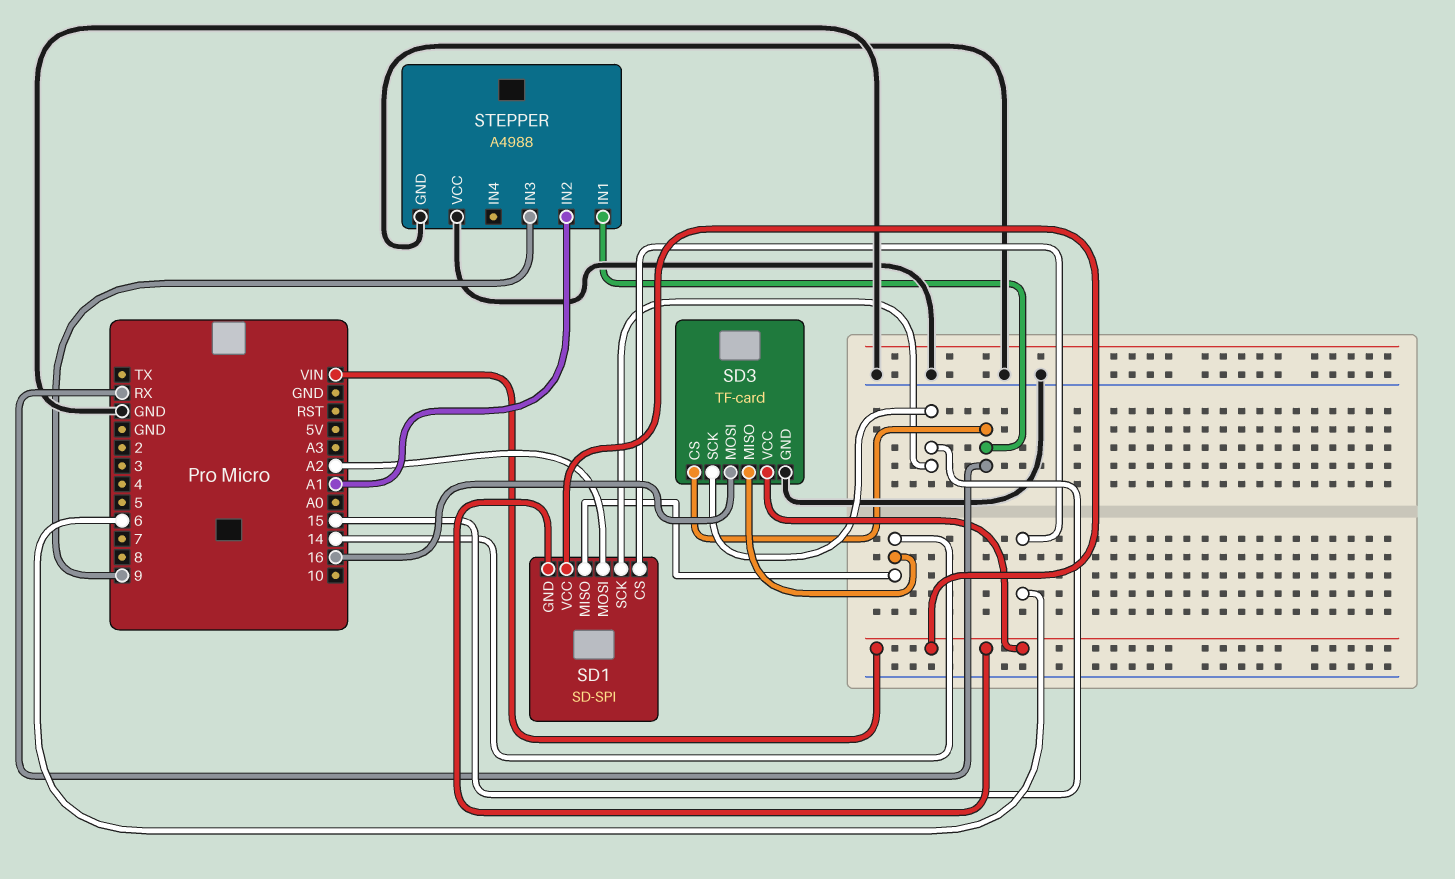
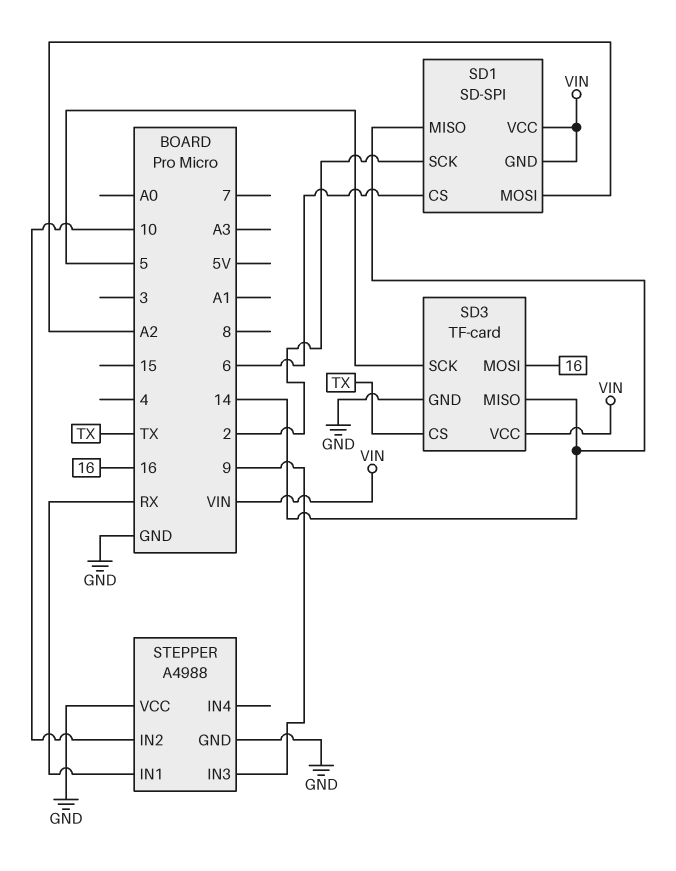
SD1 pin SCK: 15 -> 2
SD3 pin CS: RX -> TX
SD3 pin SCK: 15 -> 5
STEPPER pin IN2: A1 -> 10

